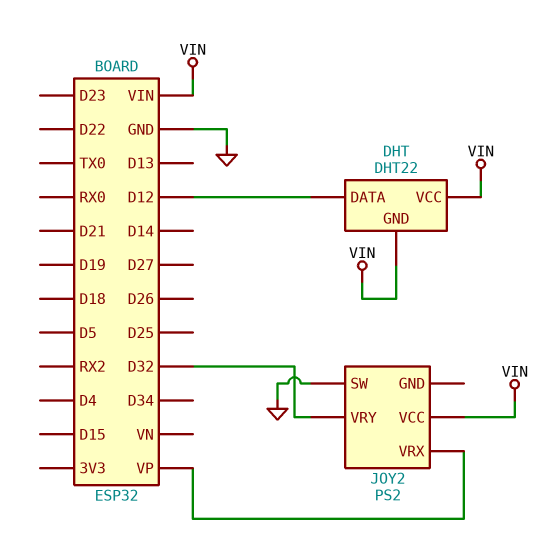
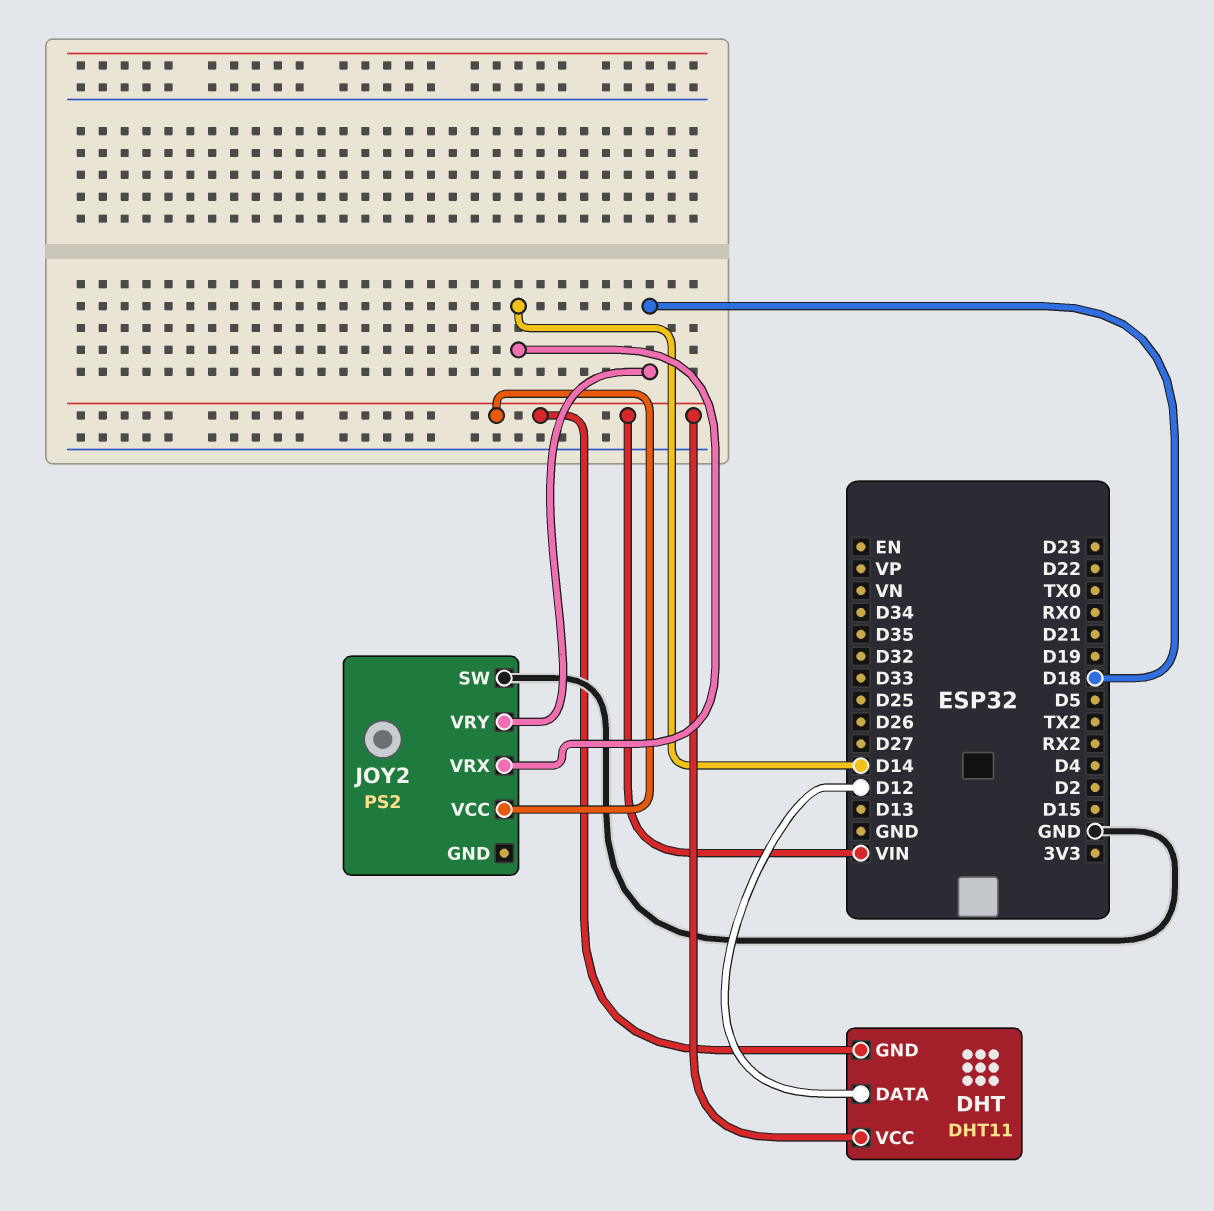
DHT: DHT22 -> DHT11
JOY2 pin VRX: VP -> D14
JOY2 pin VRY: D32 -> D18

